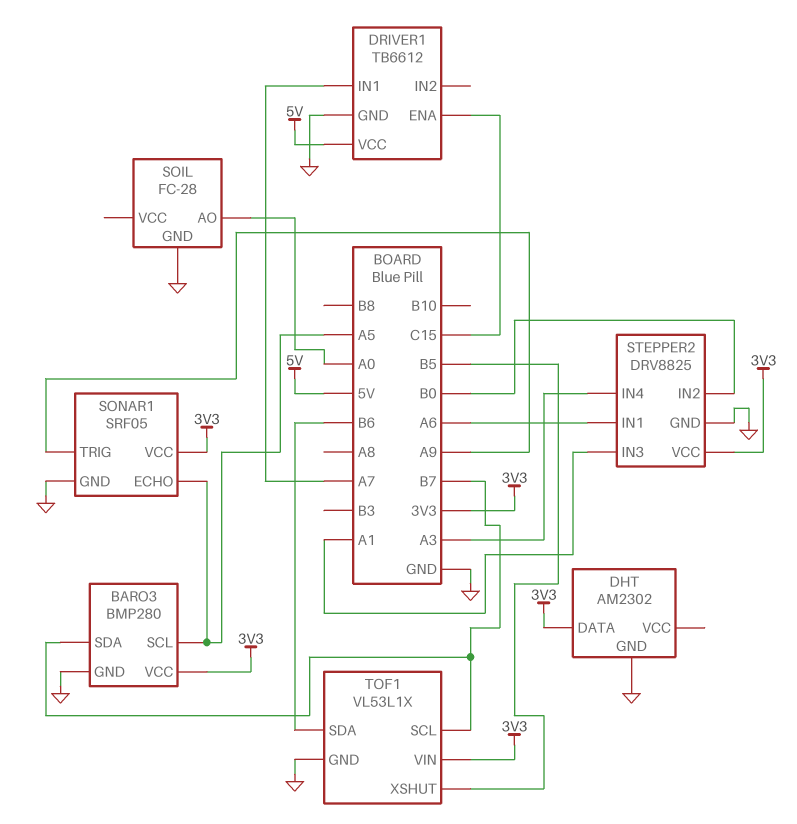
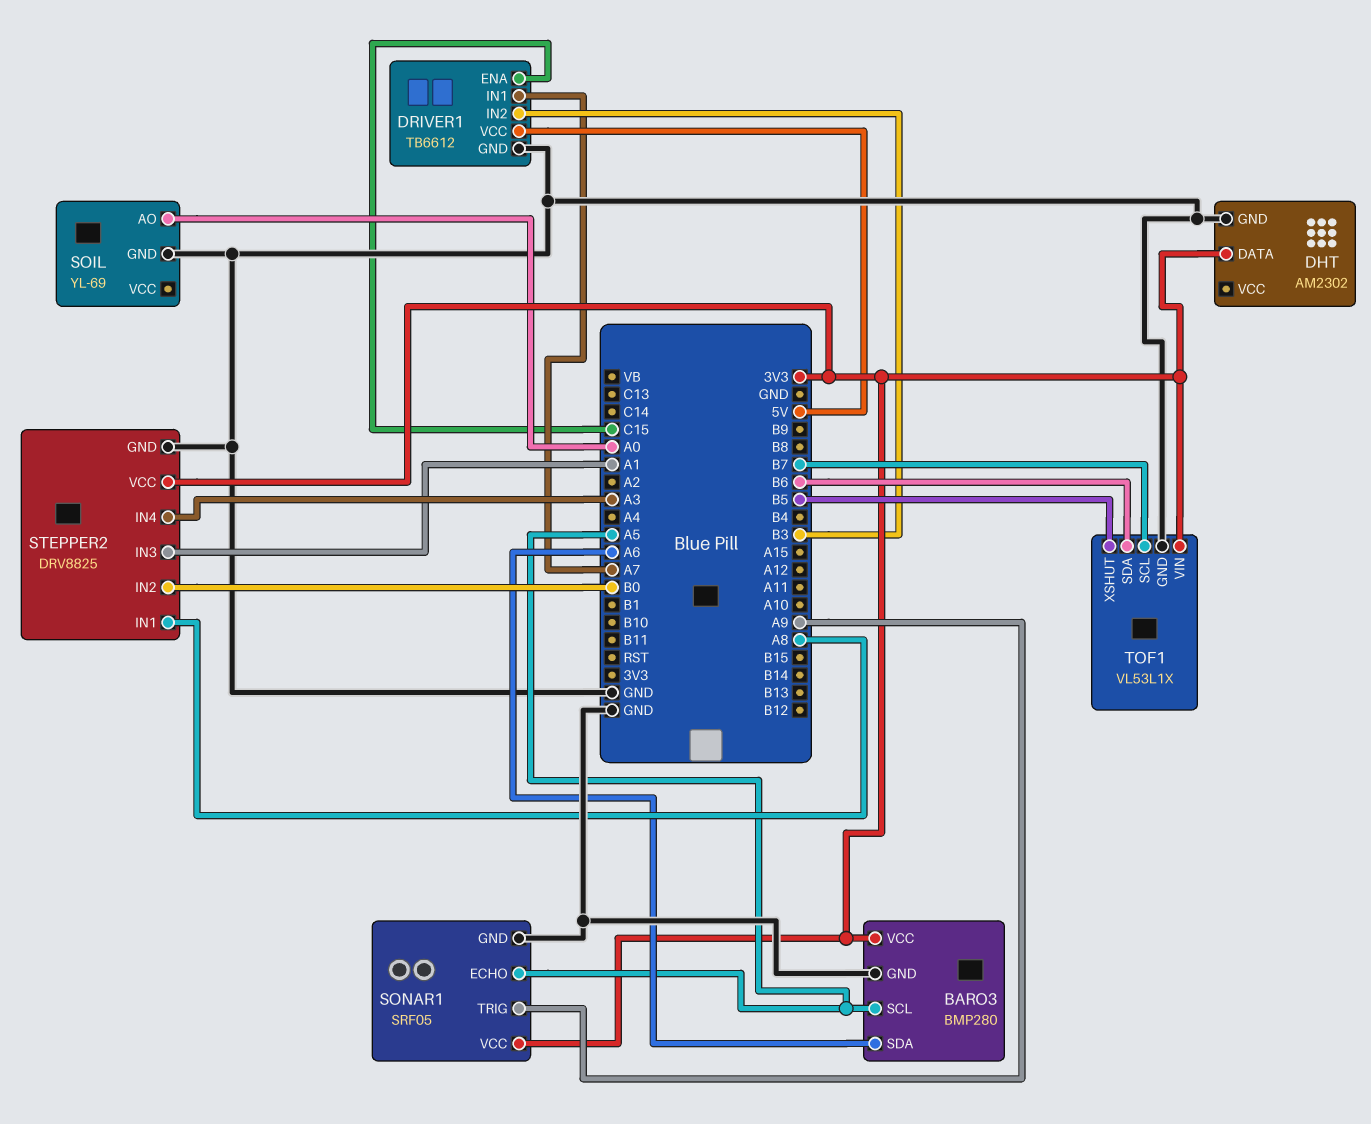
BARO3 pin SDA: B7 -> A6
DRIVER1 pin IN2: none -> B3
SOIL: FC-28 -> YL-69
STEPPER2 pin IN1: A6 -> A8

